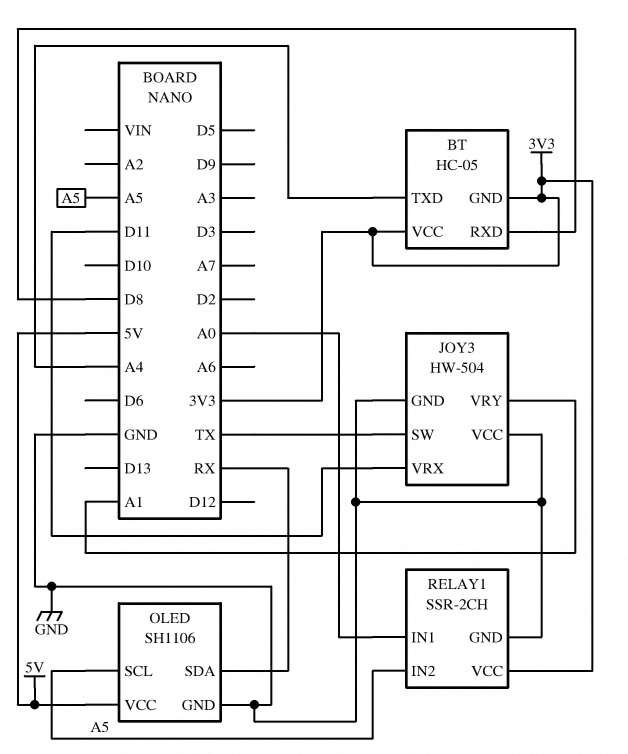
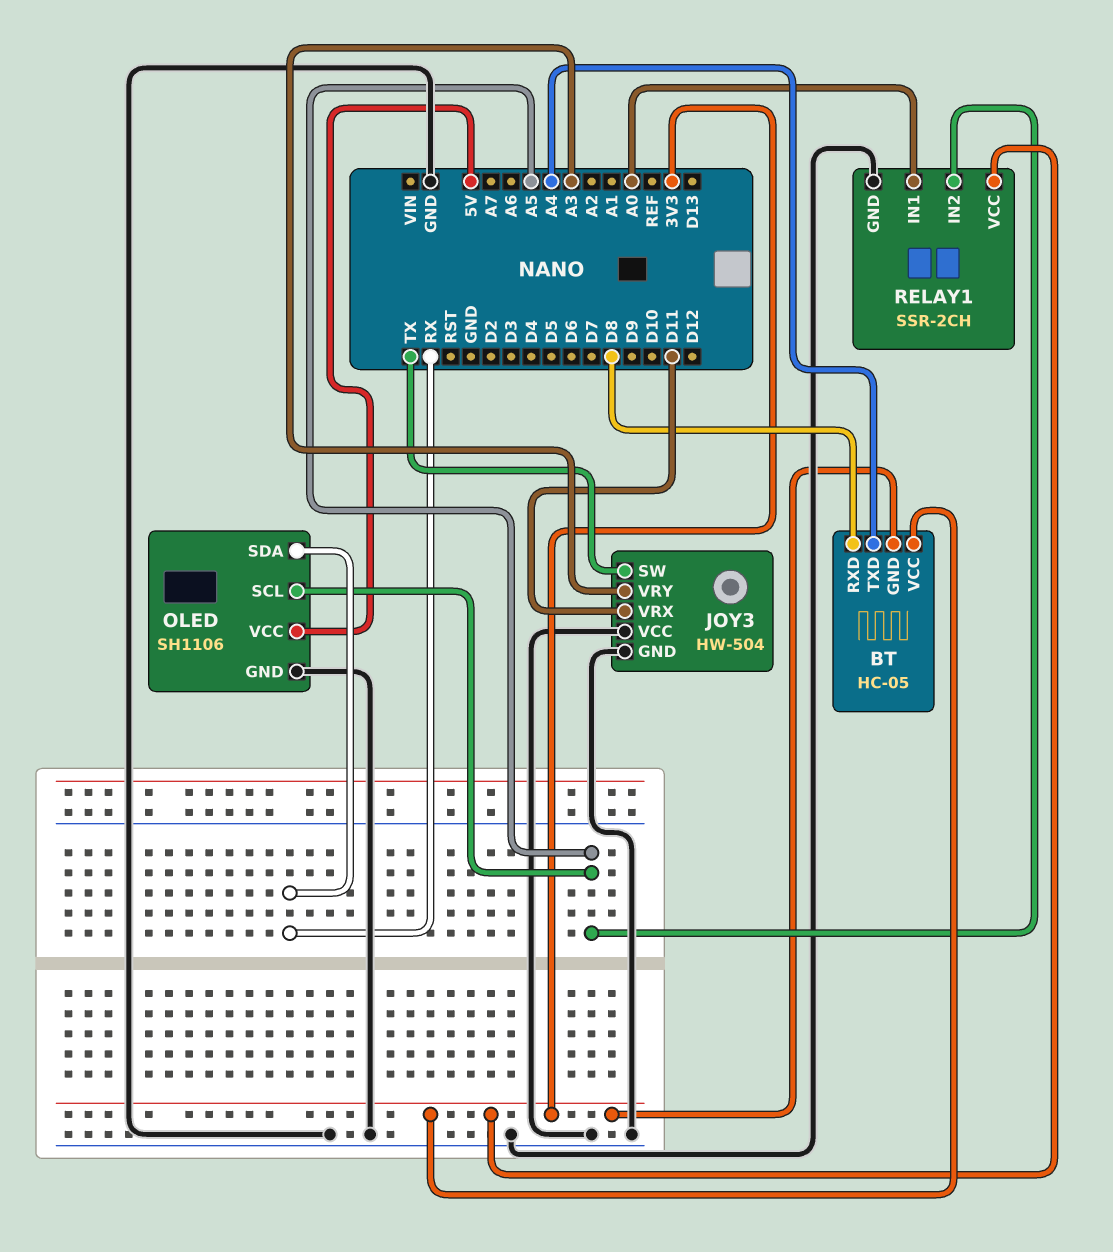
JOY3 pin VRY: A1 -> A3

